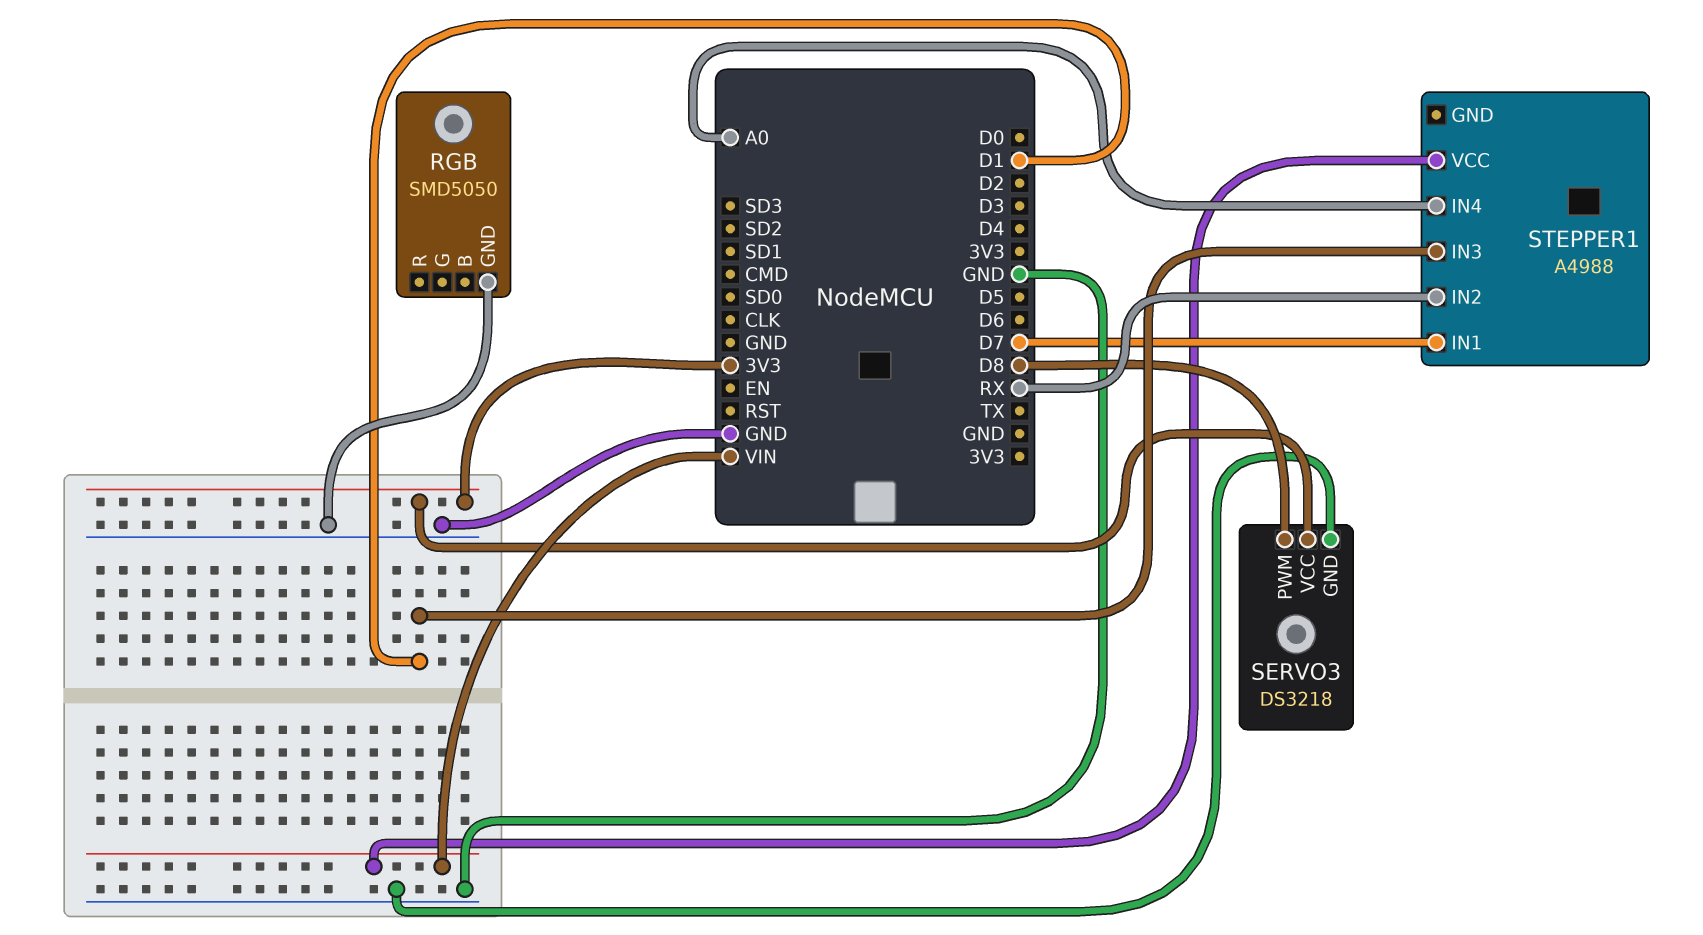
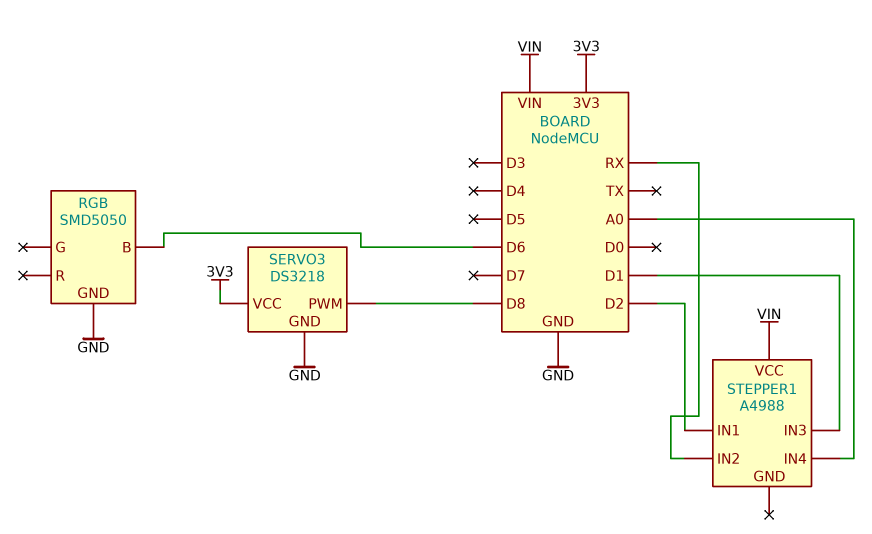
RGB pin B: none -> D6
STEPPER1 pin IN1: D7 -> D2

